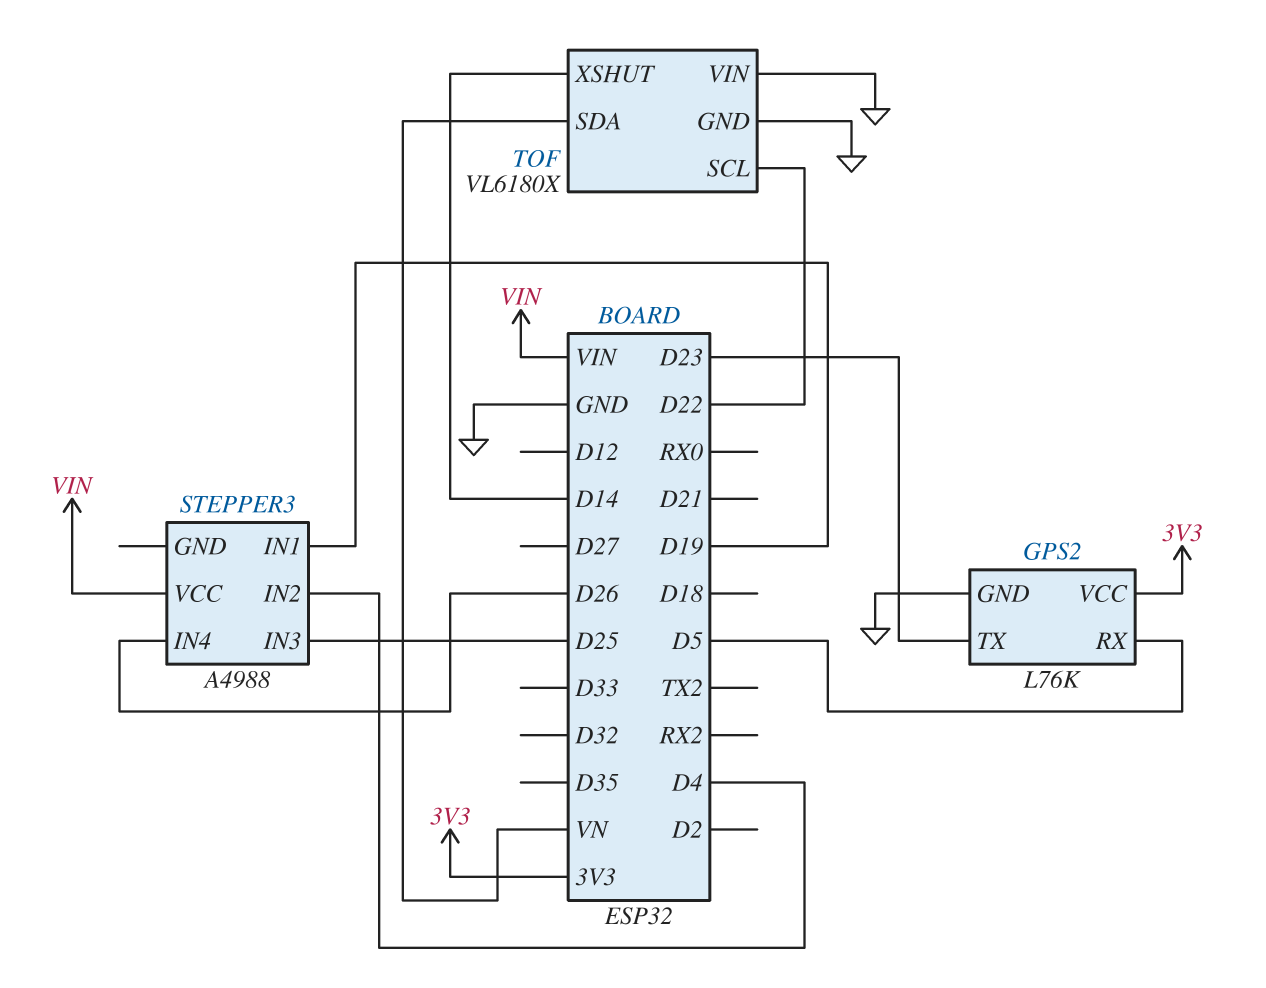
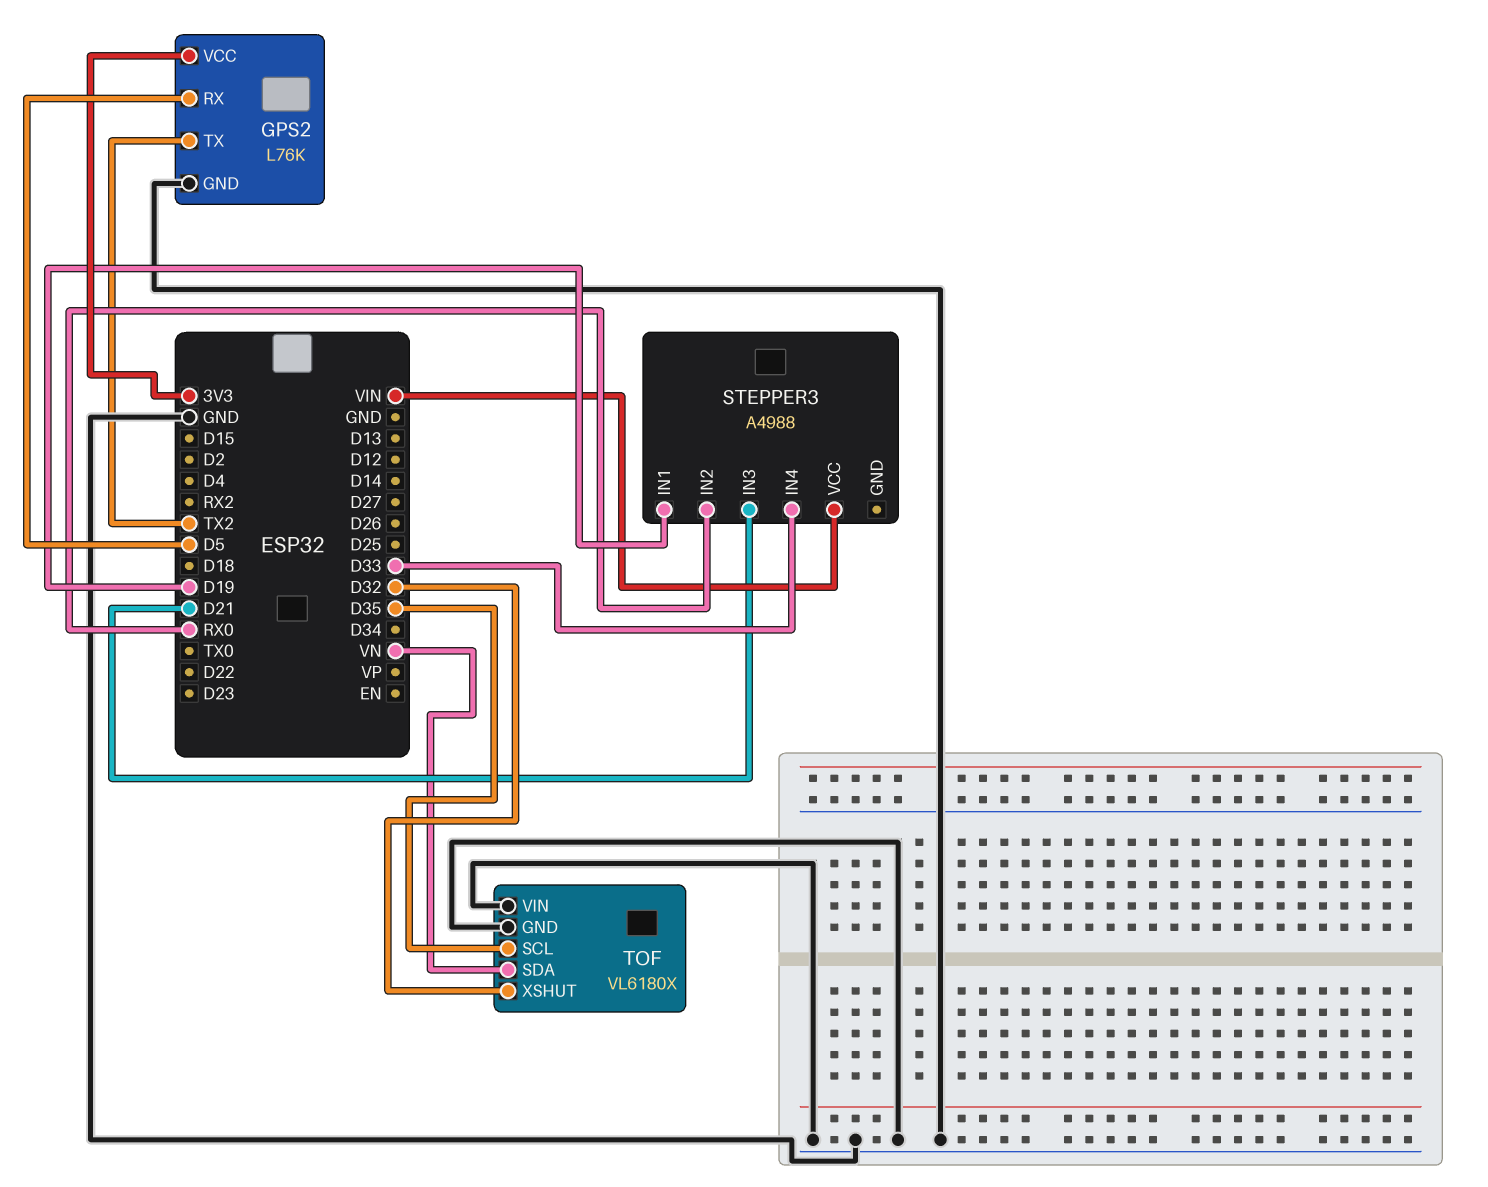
GPS2 pin TX: D23 -> TX2
STEPPER3 pin IN2: D4 -> RX0
STEPPER3 pin IN3: D25 -> D21
STEPPER3 pin IN4: D26 -> D33
TOF pin SCL: D22 -> D35
TOF pin XSHUT: D14 -> D32

